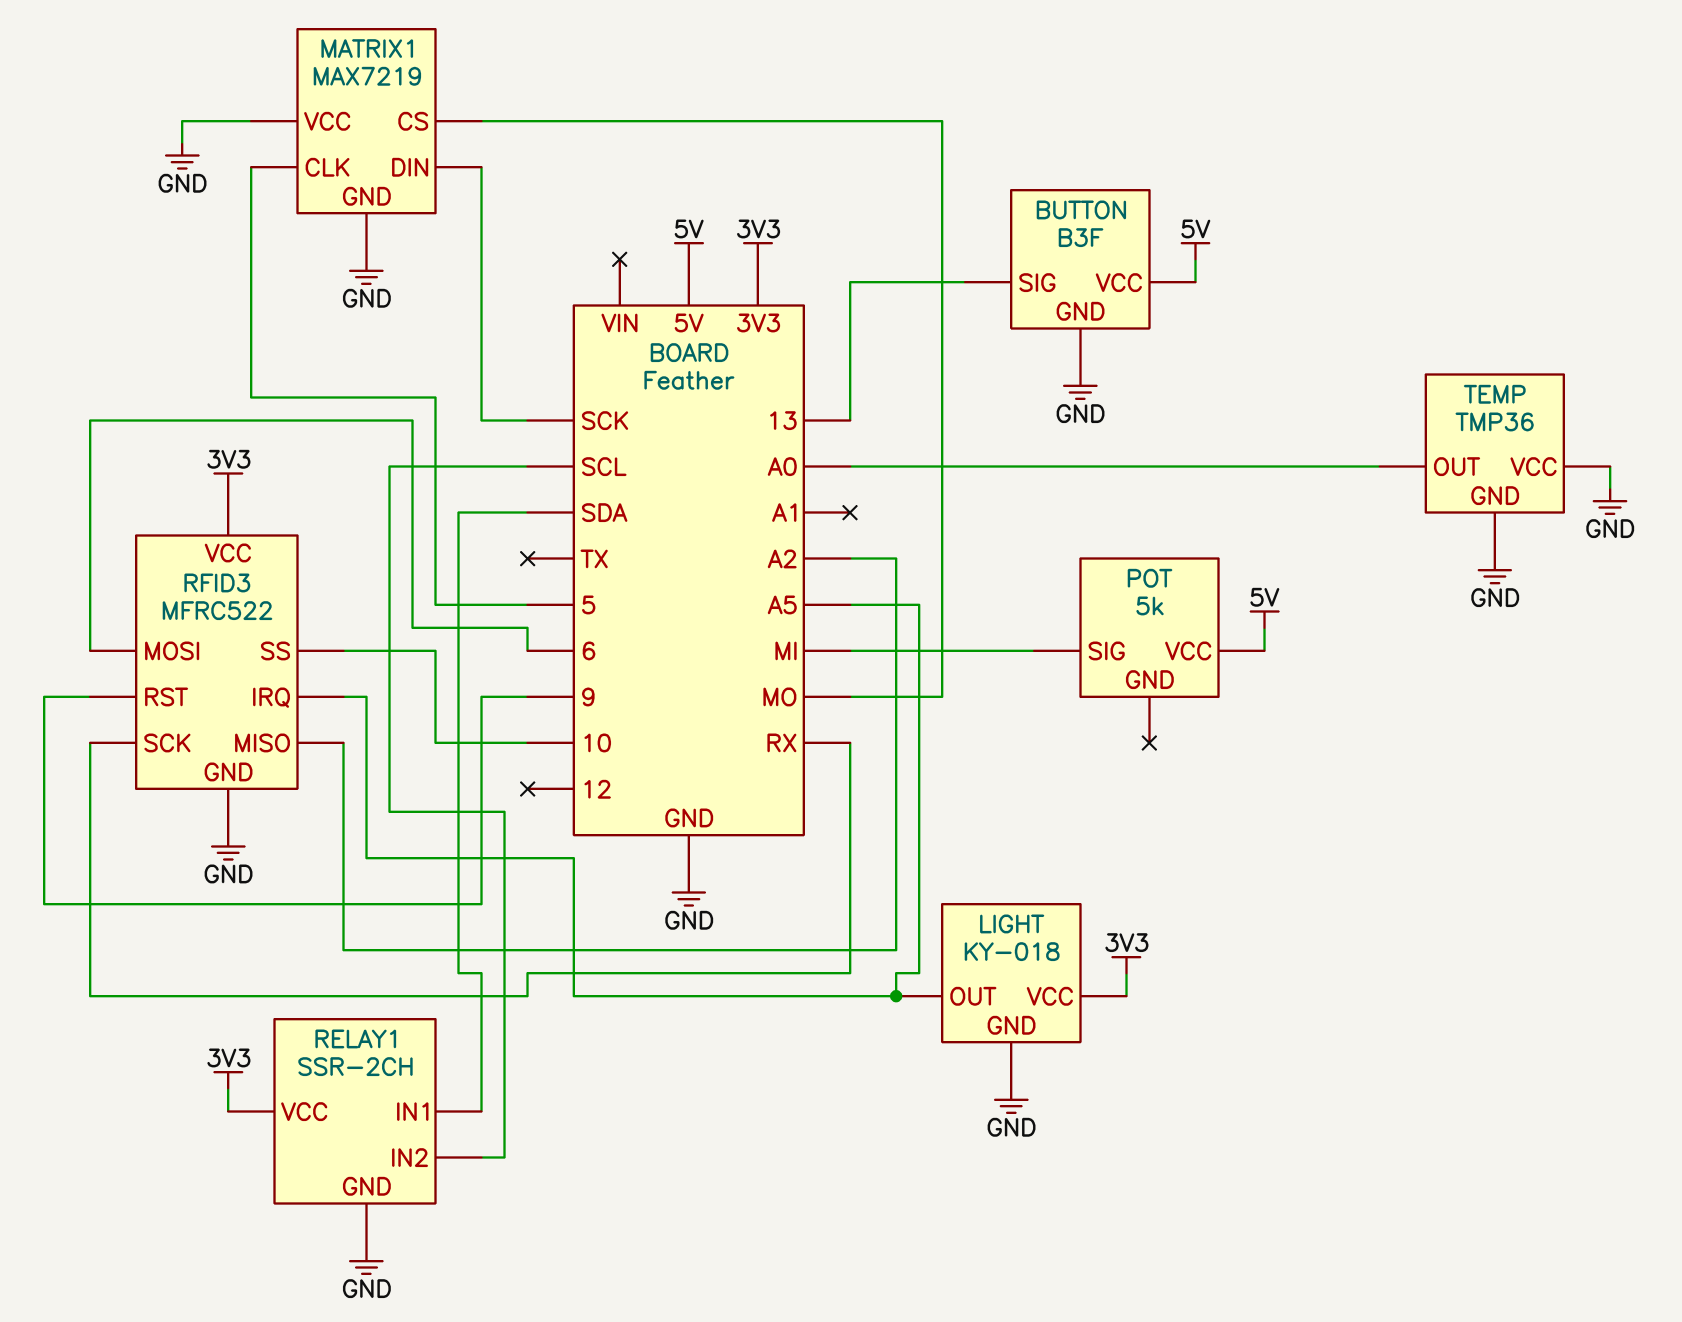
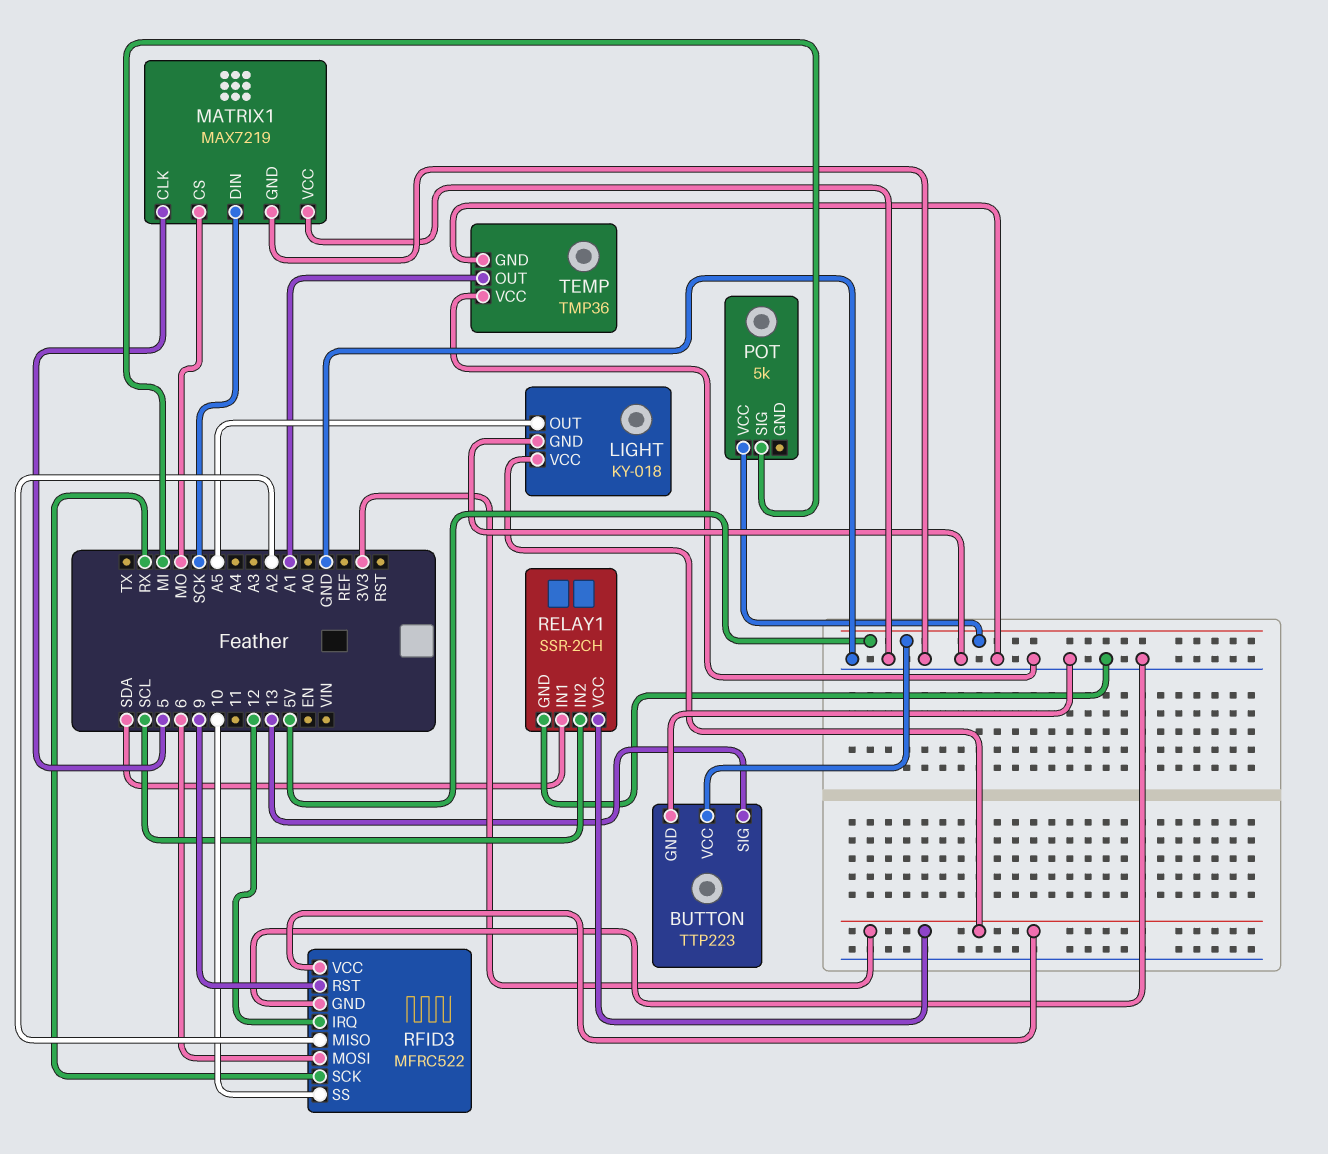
BUTTON: B3F -> TTP223
RFID3 pin IRQ: A5 -> 12
TEMP pin OUT: A0 -> A1

